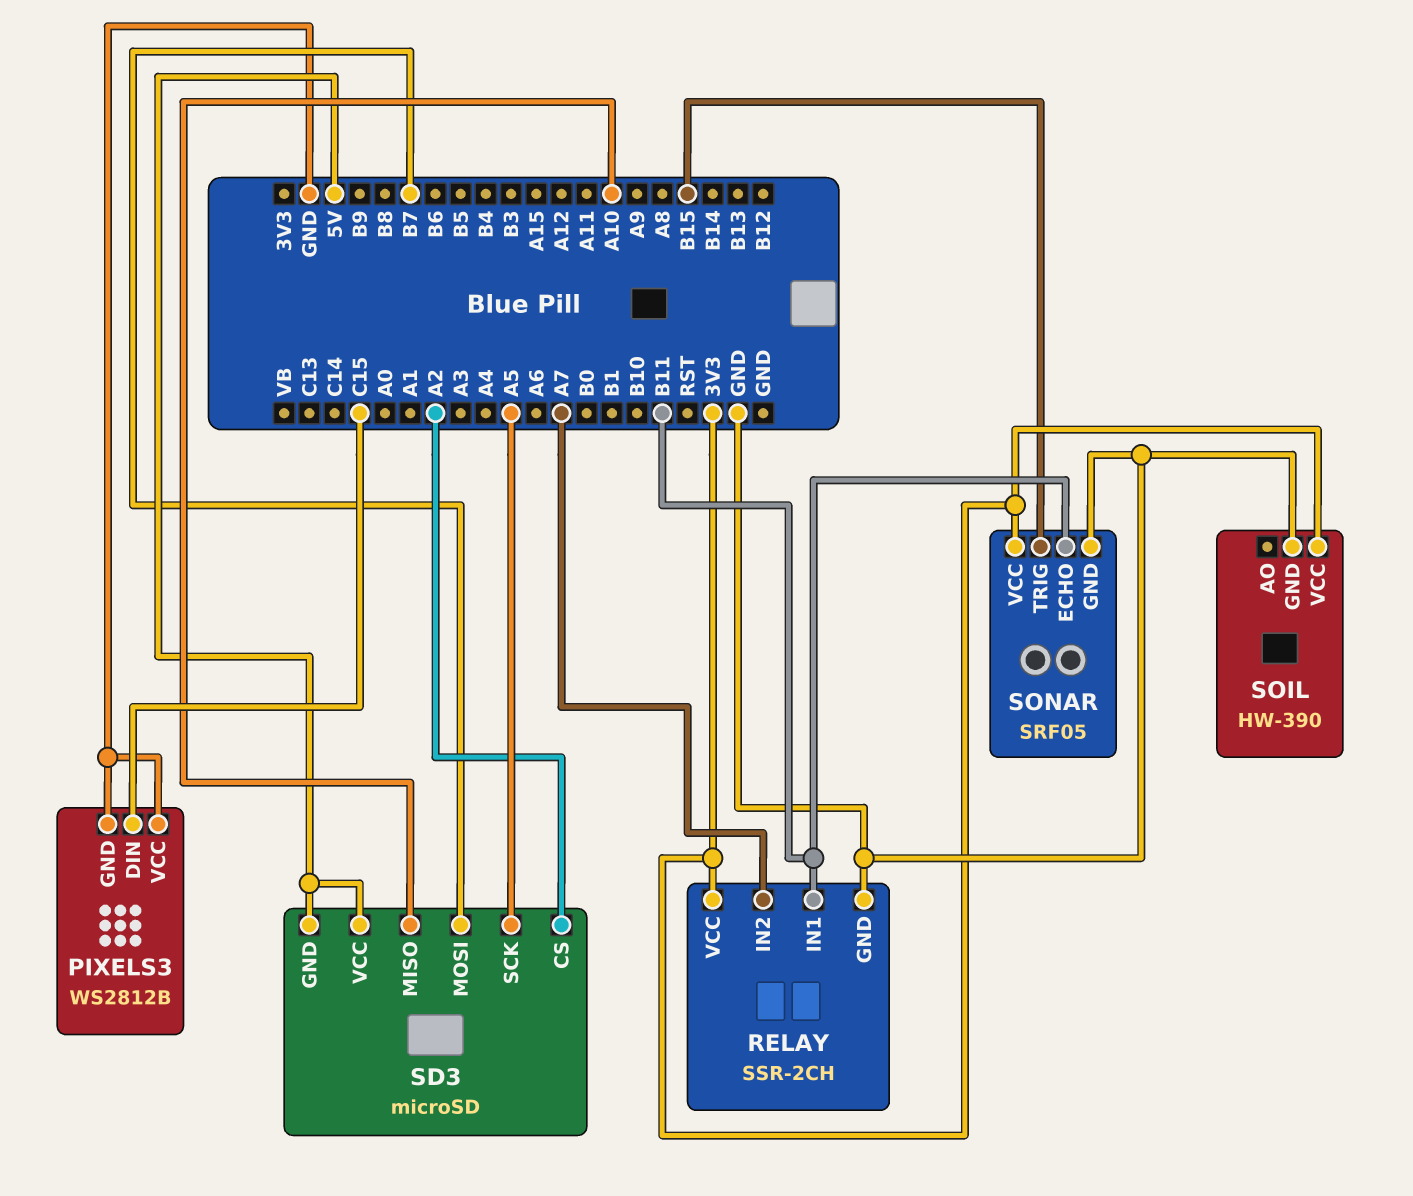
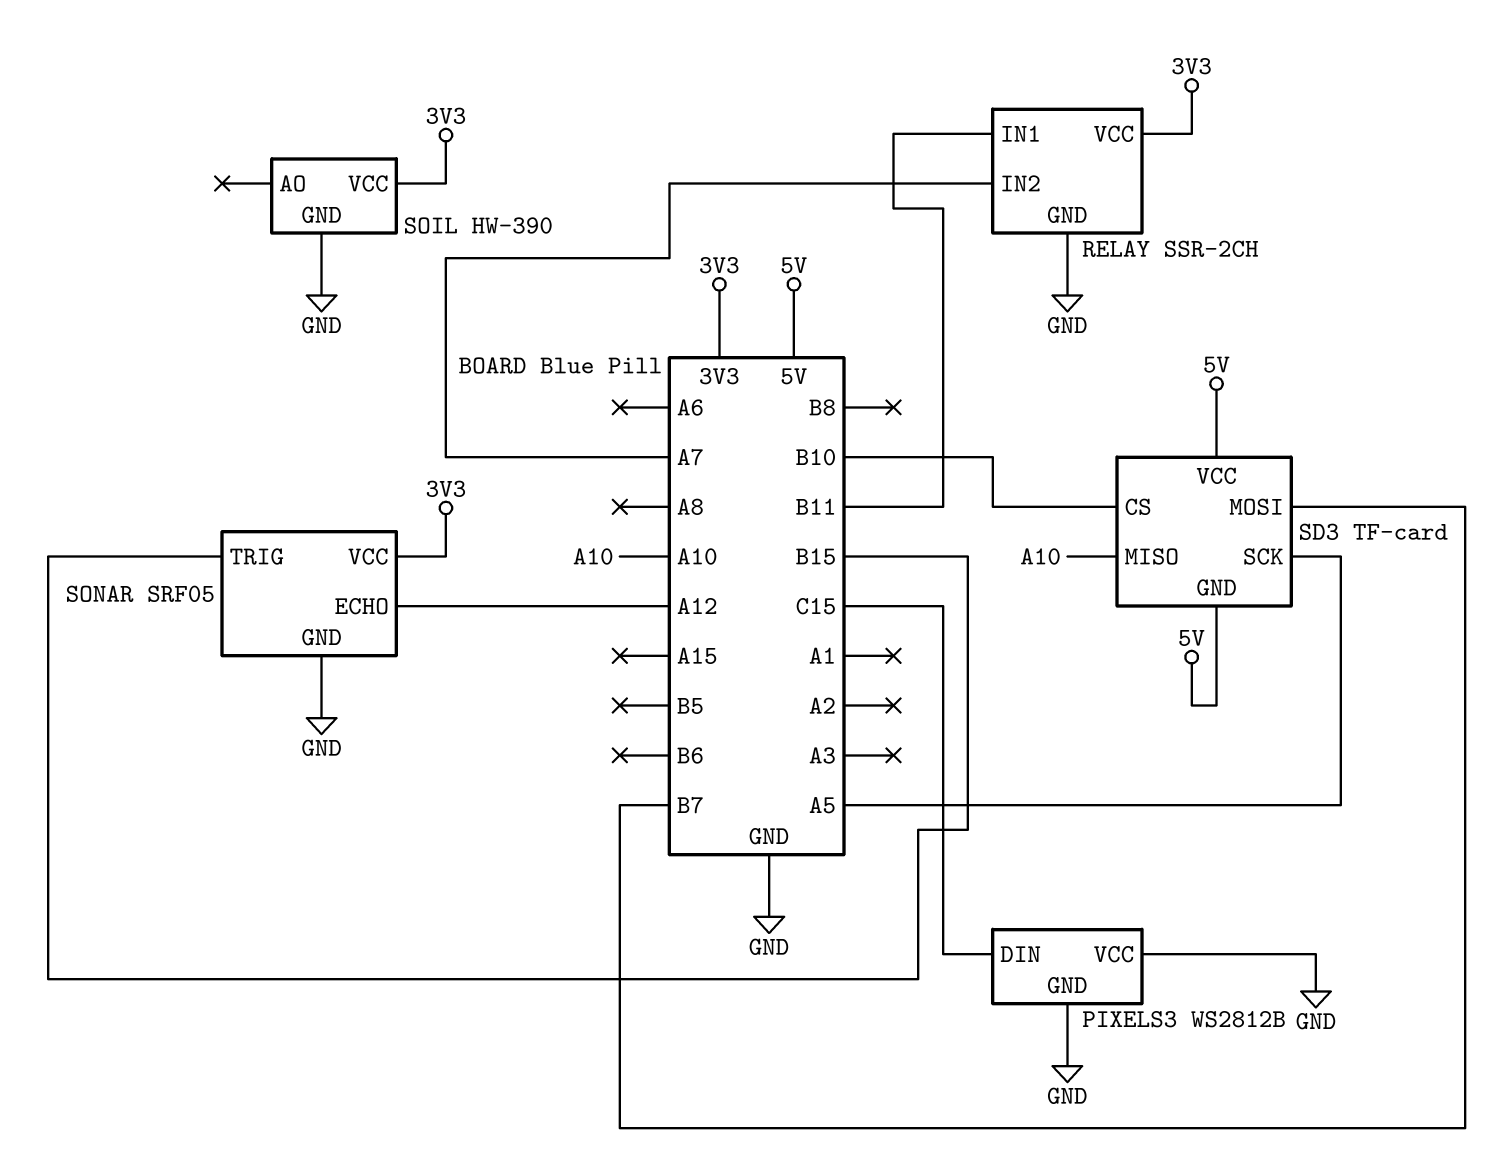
SD3: microSD -> TF-card
SD3 pin CS: A2 -> B10
SONAR pin ECHO: B11 -> A12

